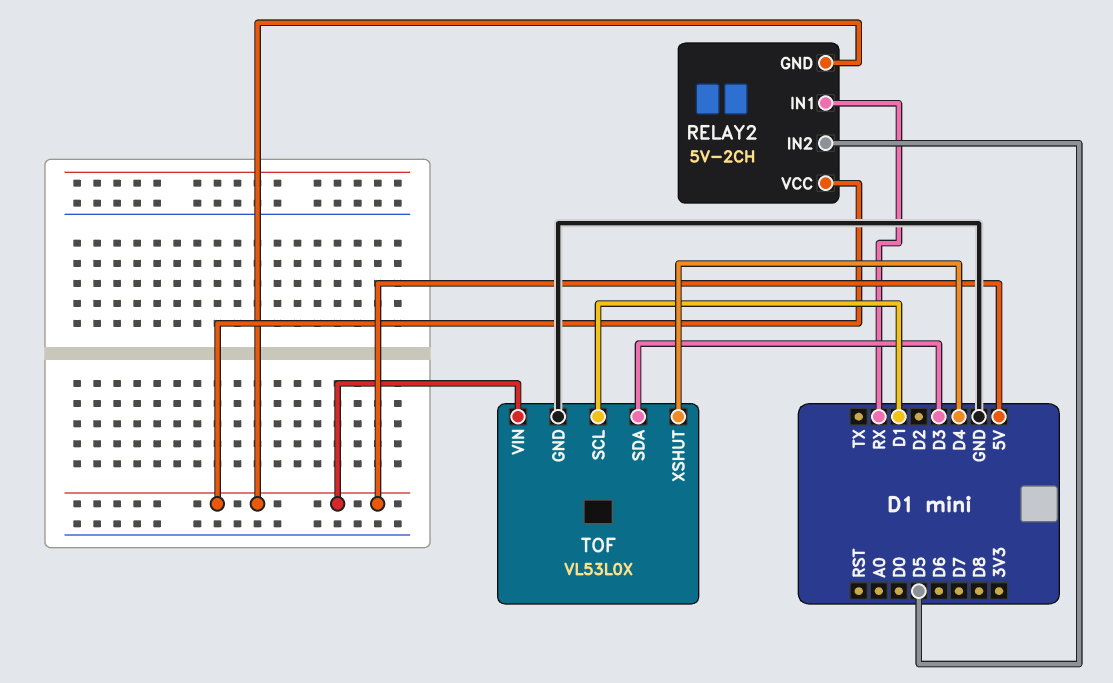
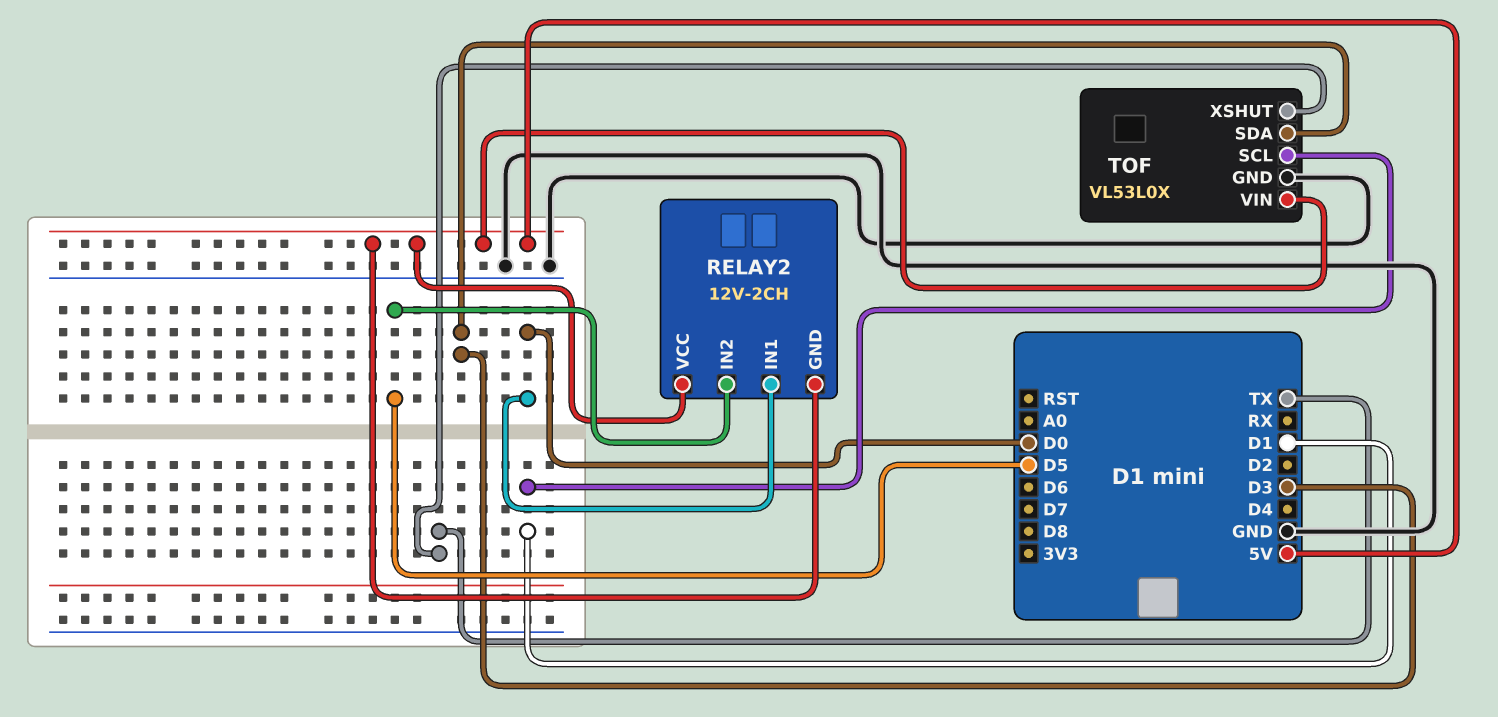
RELAY2: 5V-2CH -> 12V-2CH
RELAY2 pin IN1: RX -> D0
TOF pin XSHUT: D4 -> TX

